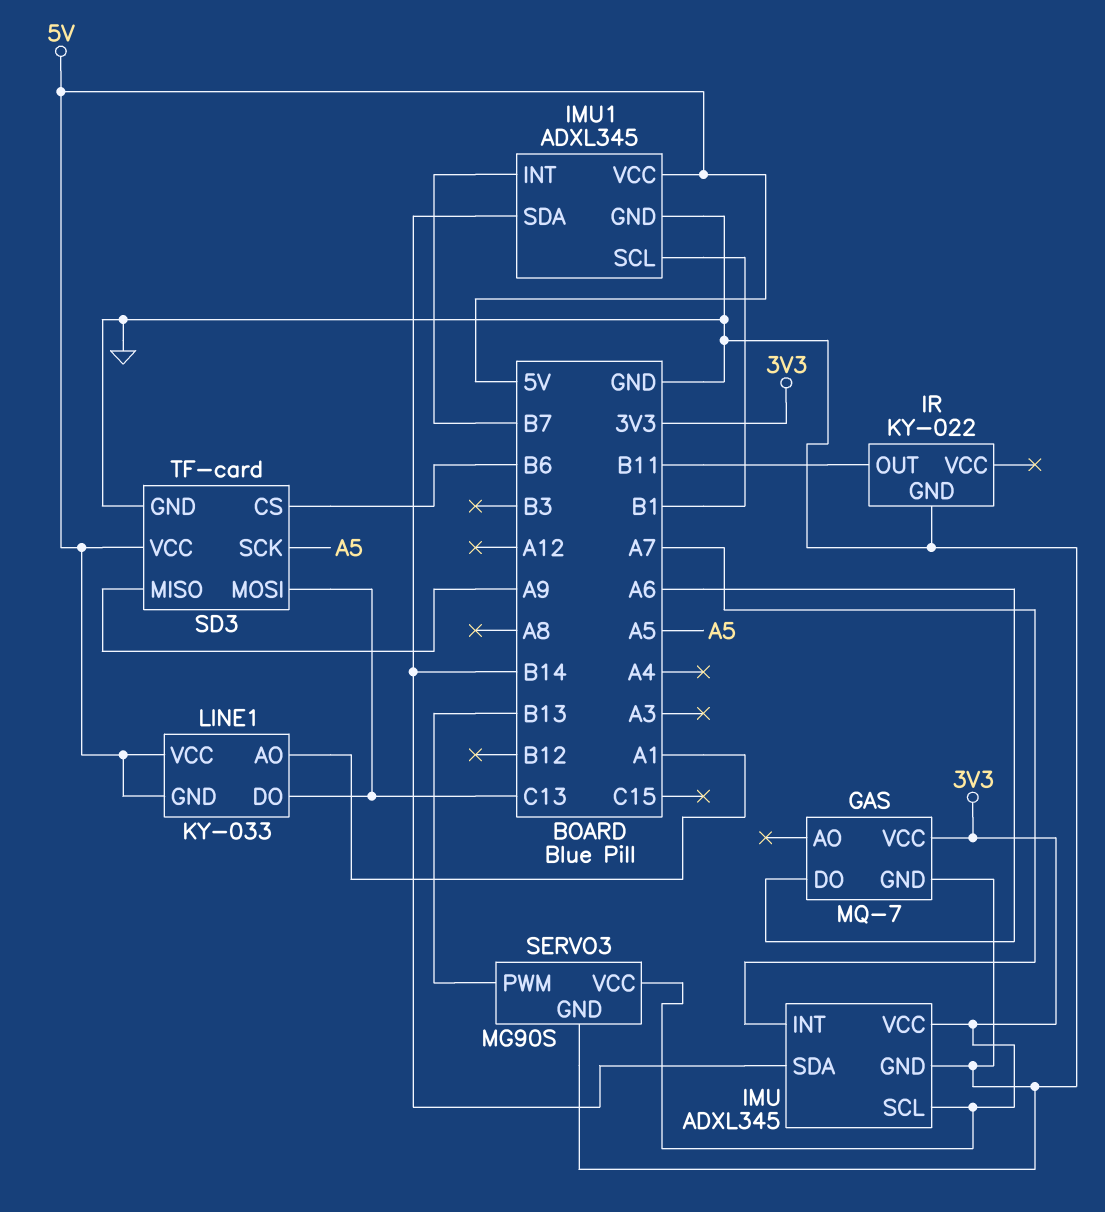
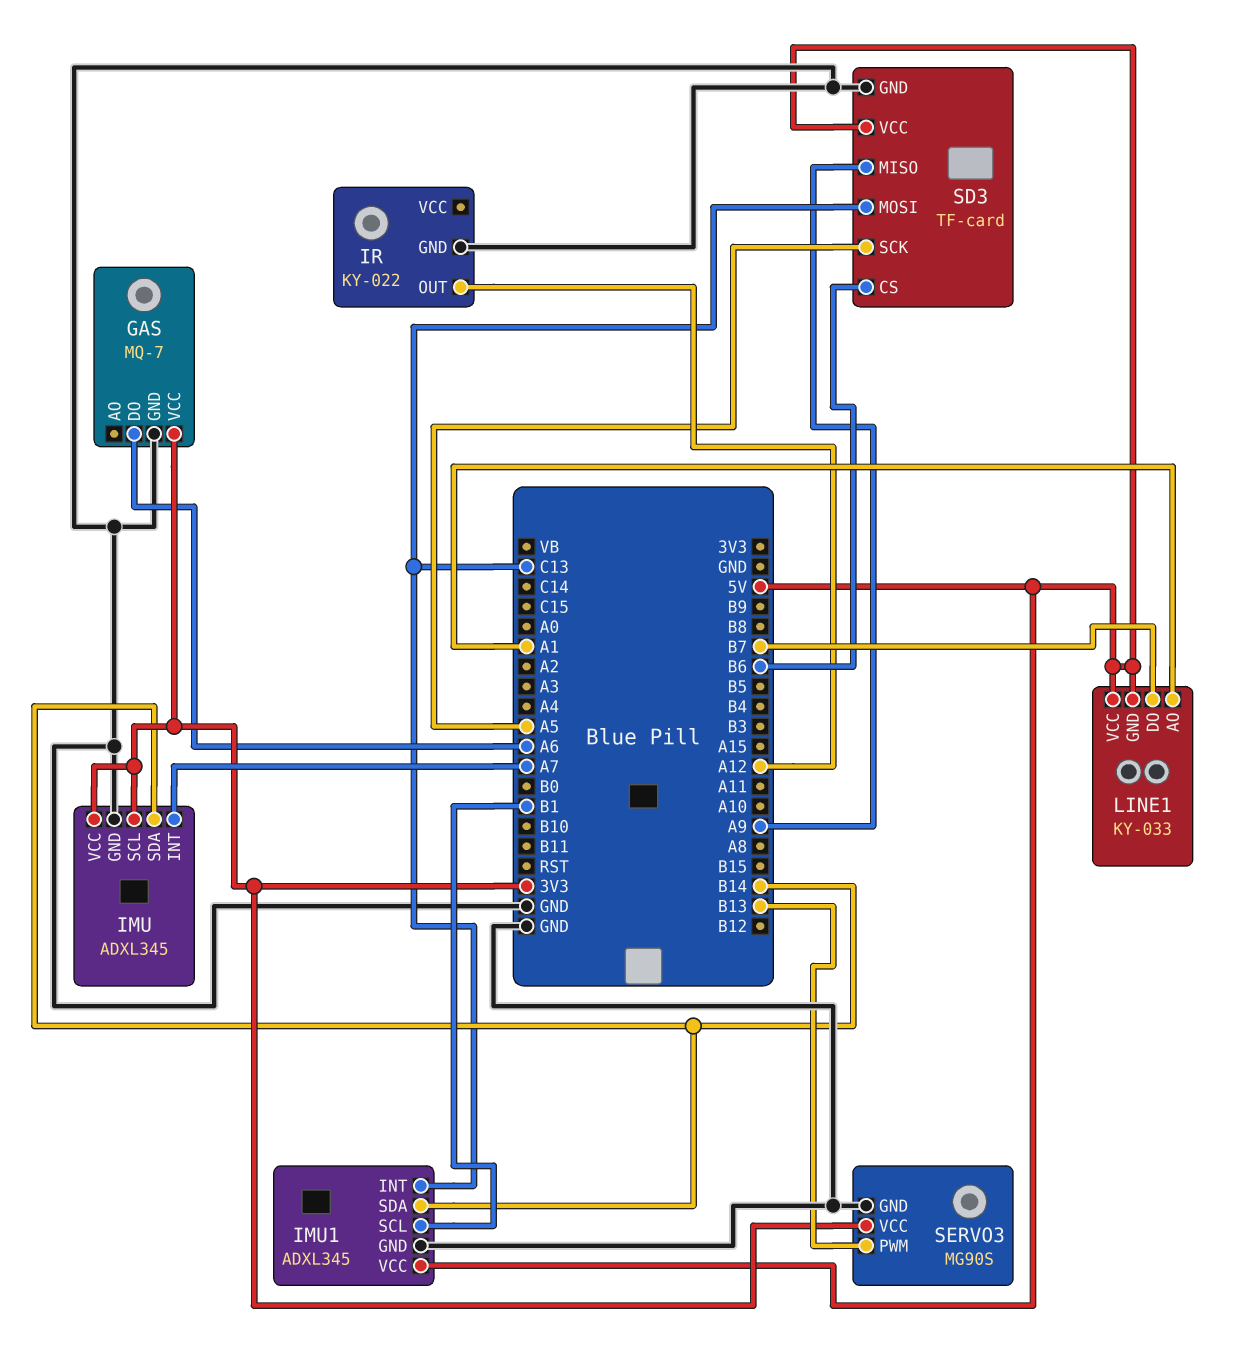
IMU1 pin INT: B7 -> C13
IR pin OUT: B11 -> A12
LINE1 pin DO: C13 -> B7

